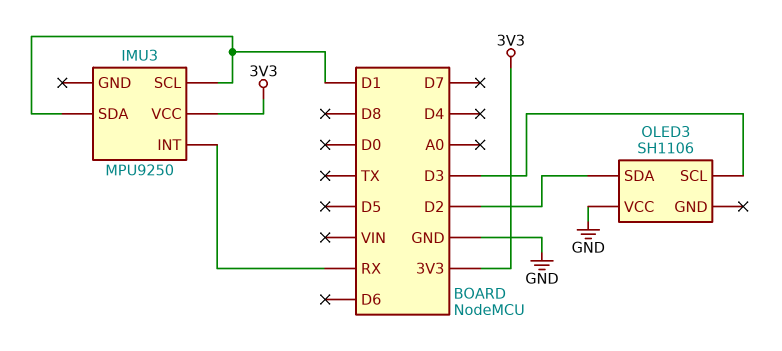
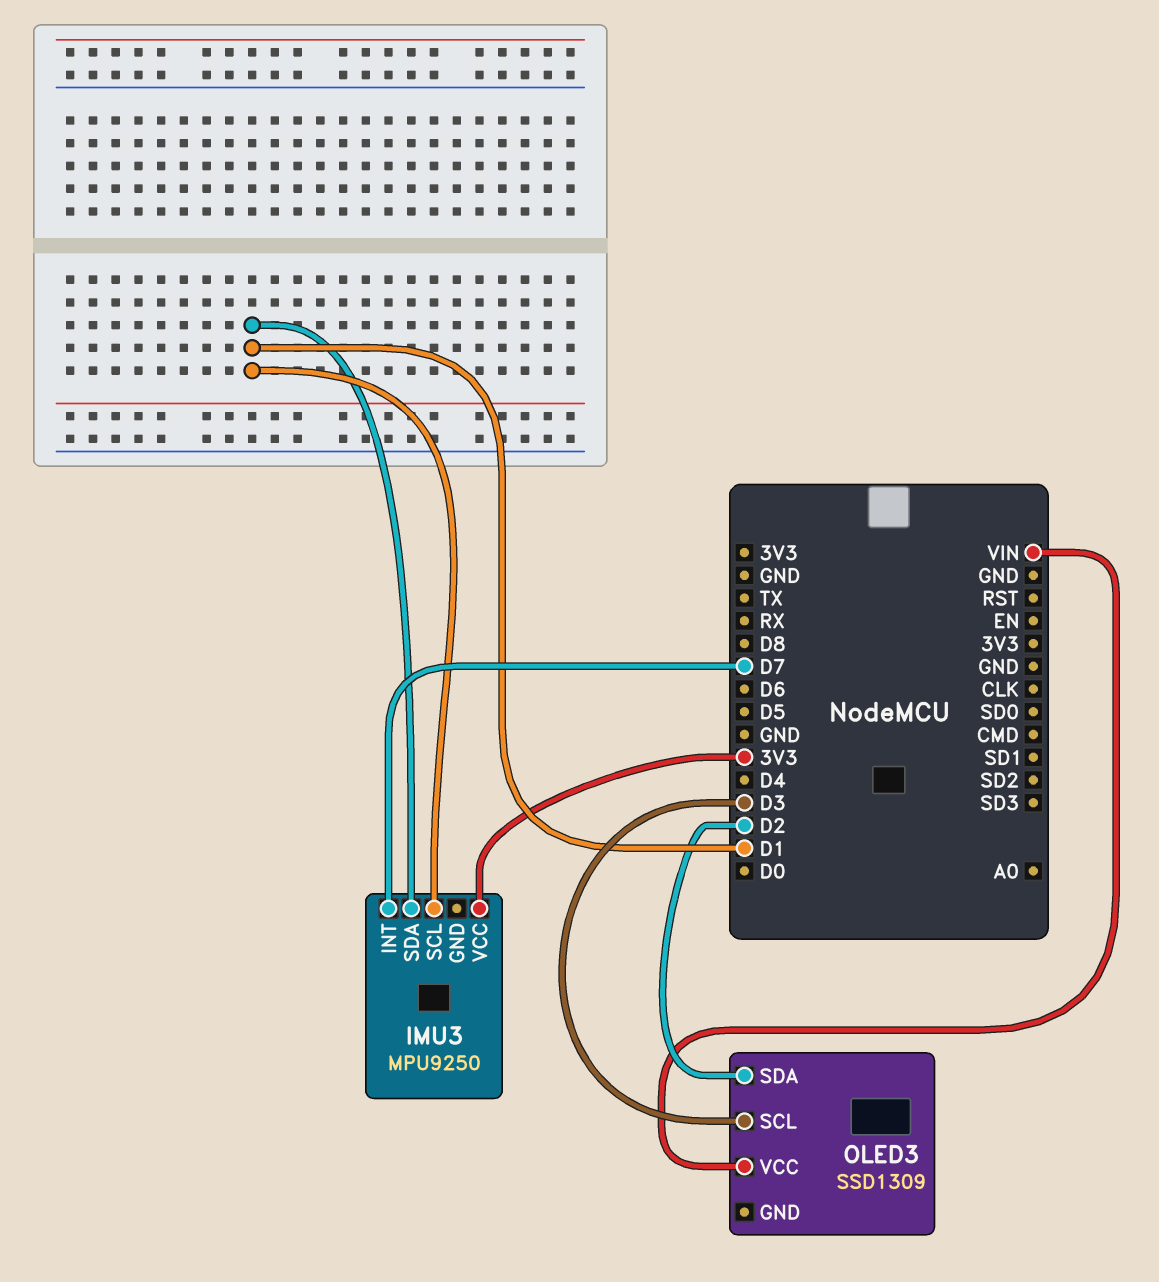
IMU3 pin INT: RX -> D7
OLED3: SH1106 -> SSD1309
OLED3 pin VCC: GND -> VIN

